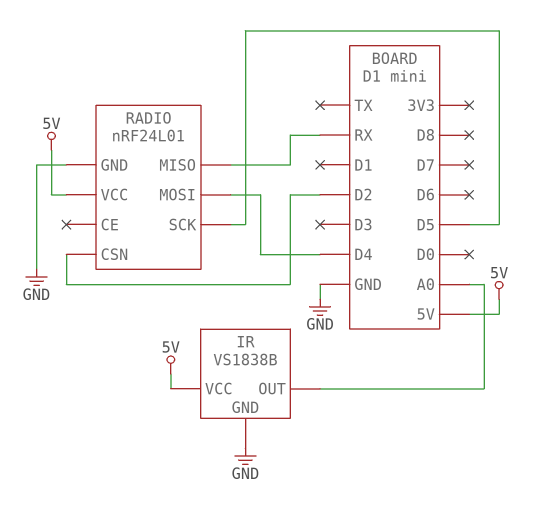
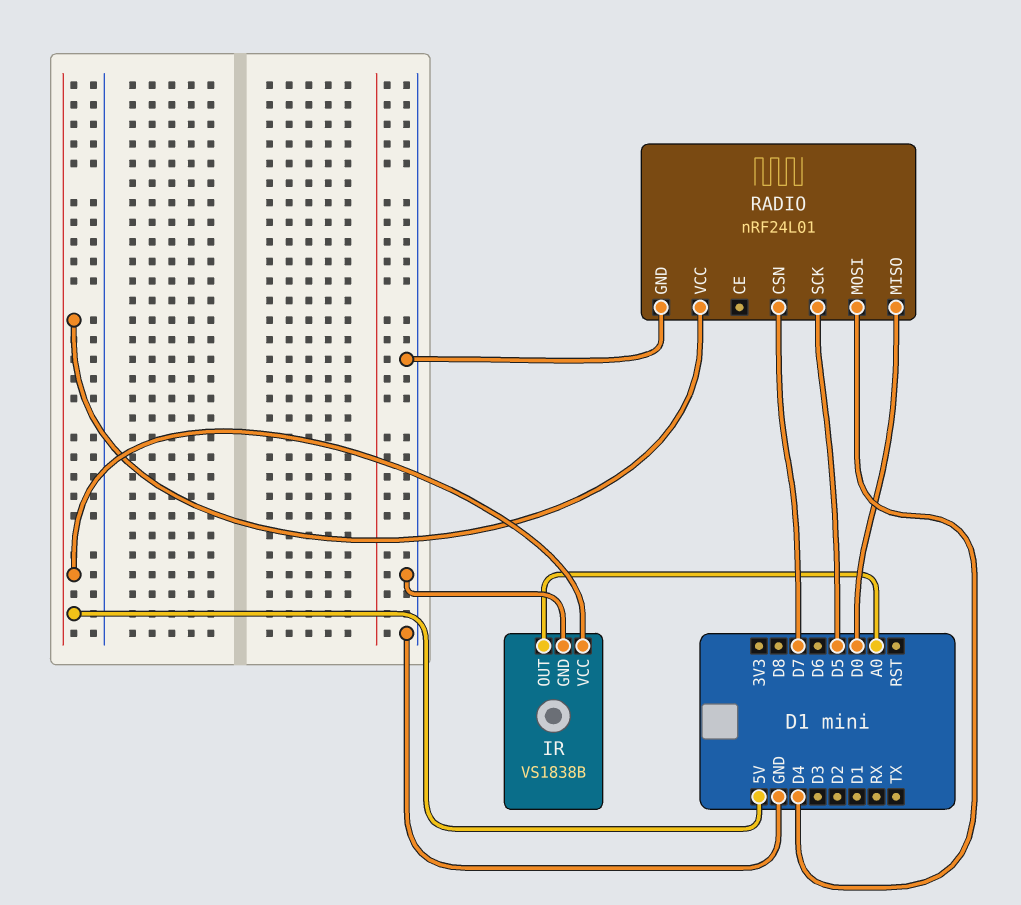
RADIO pin CSN: D2 -> D7
RADIO pin MISO: RX -> D0

